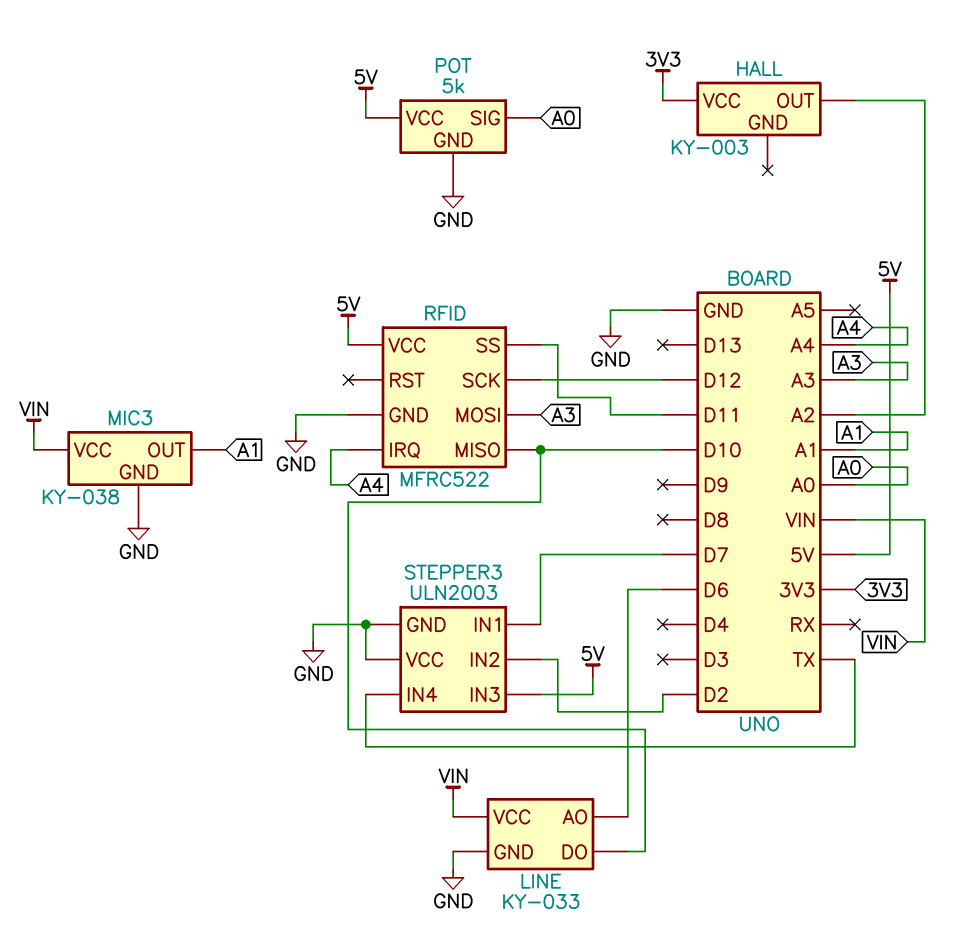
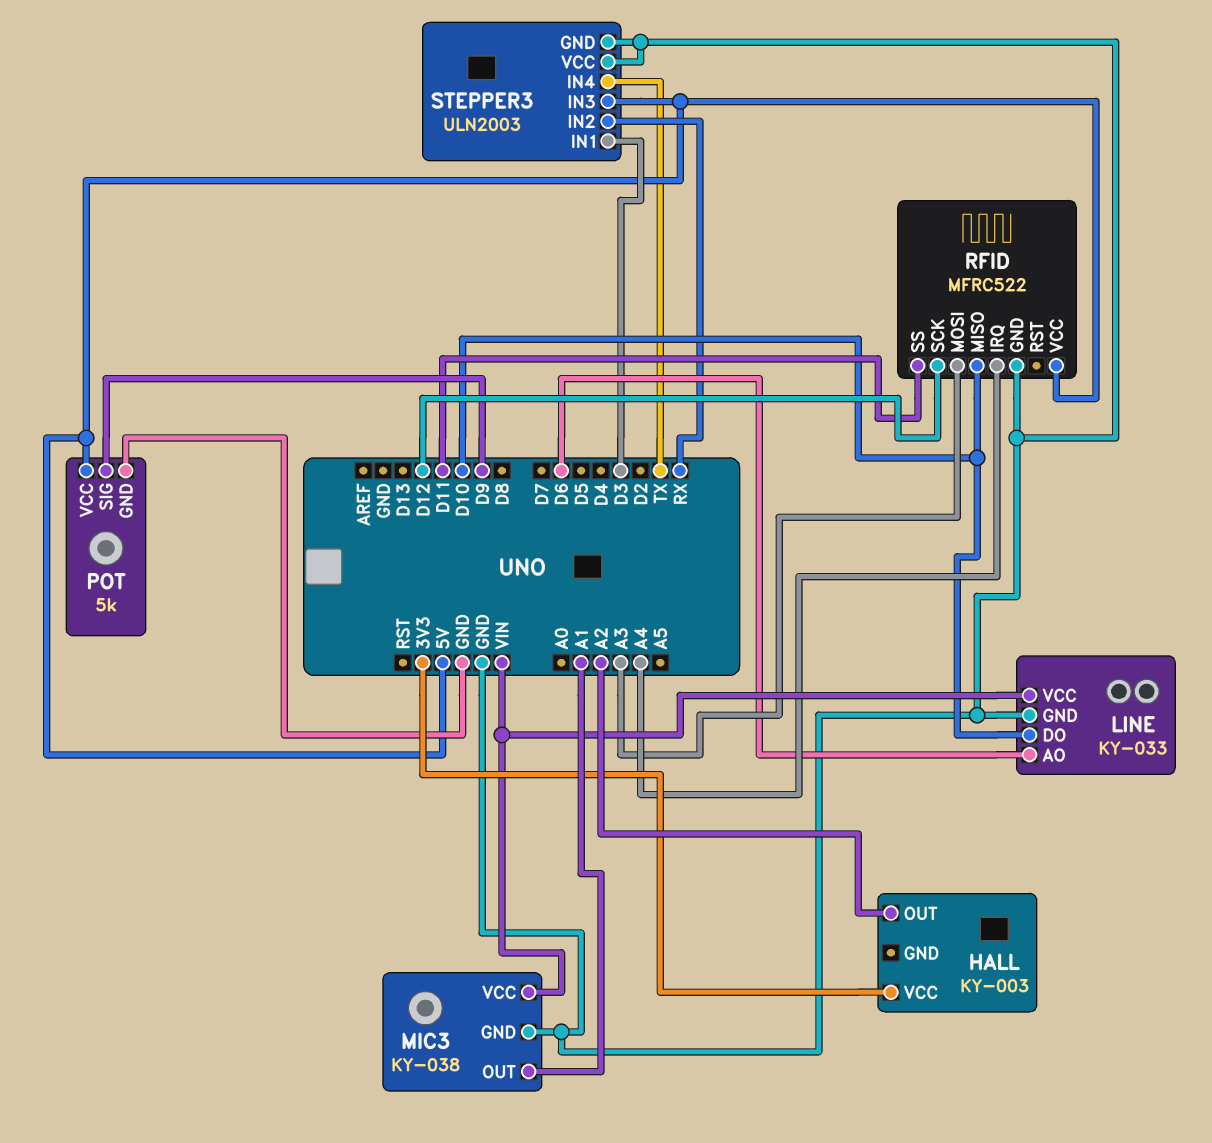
POT pin SIG: A0 -> D9
STEPPER3 pin IN1: D7 -> D3
STEPPER3 pin IN2: D2 -> RX

